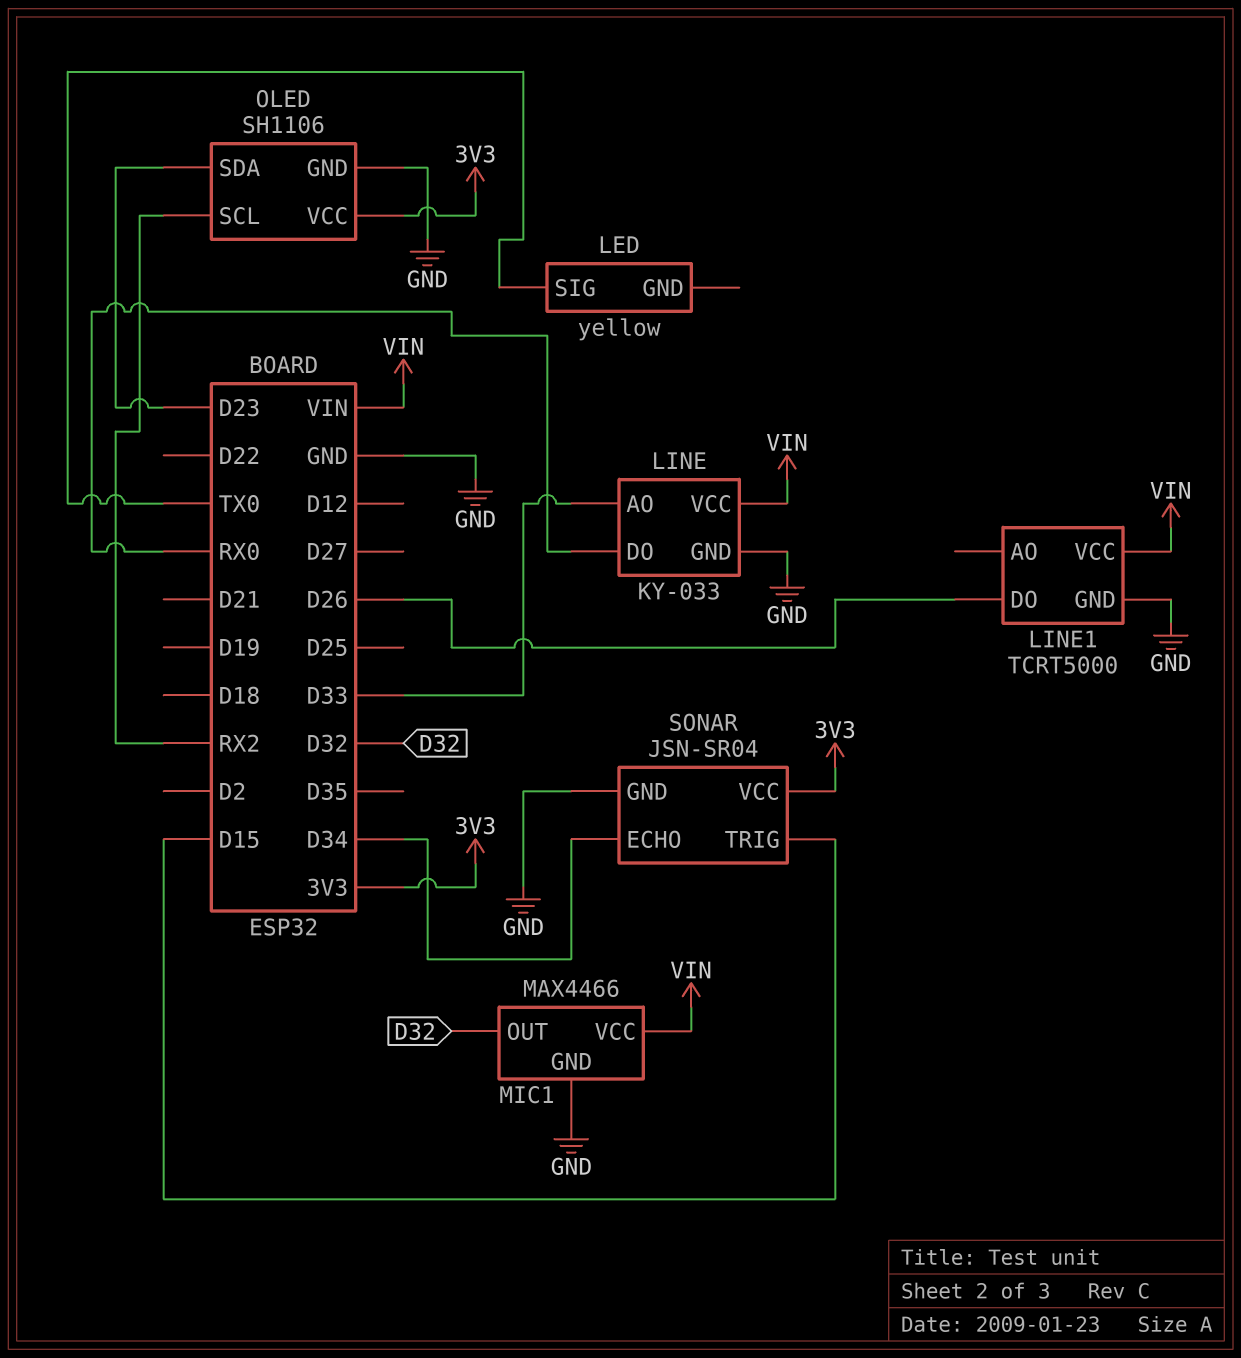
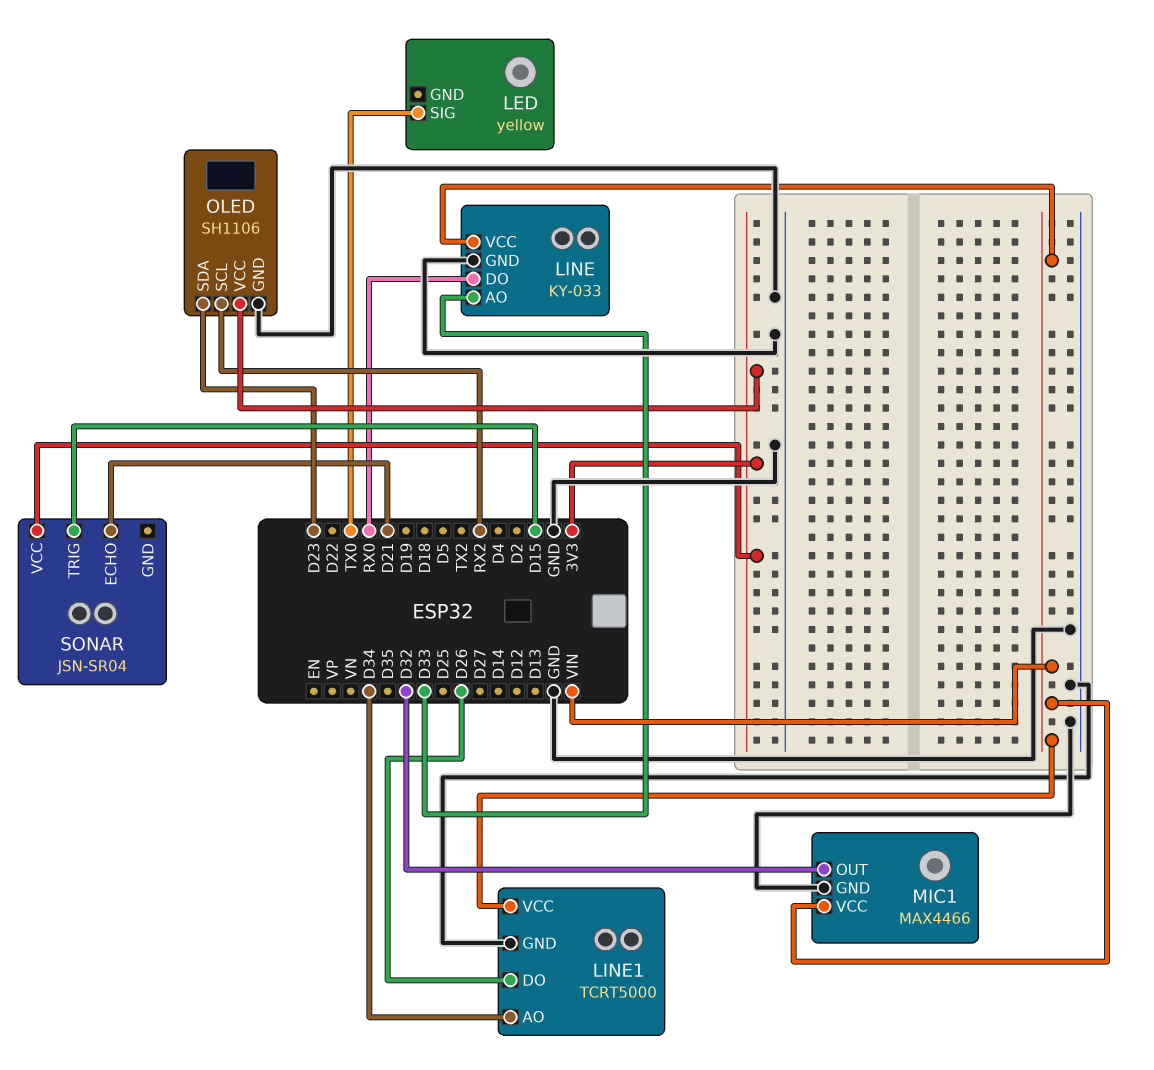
LINE1 pin AO: none -> D34
SONAR pin ECHO: D34 -> D21
SONAR pin GND: GND -> none

